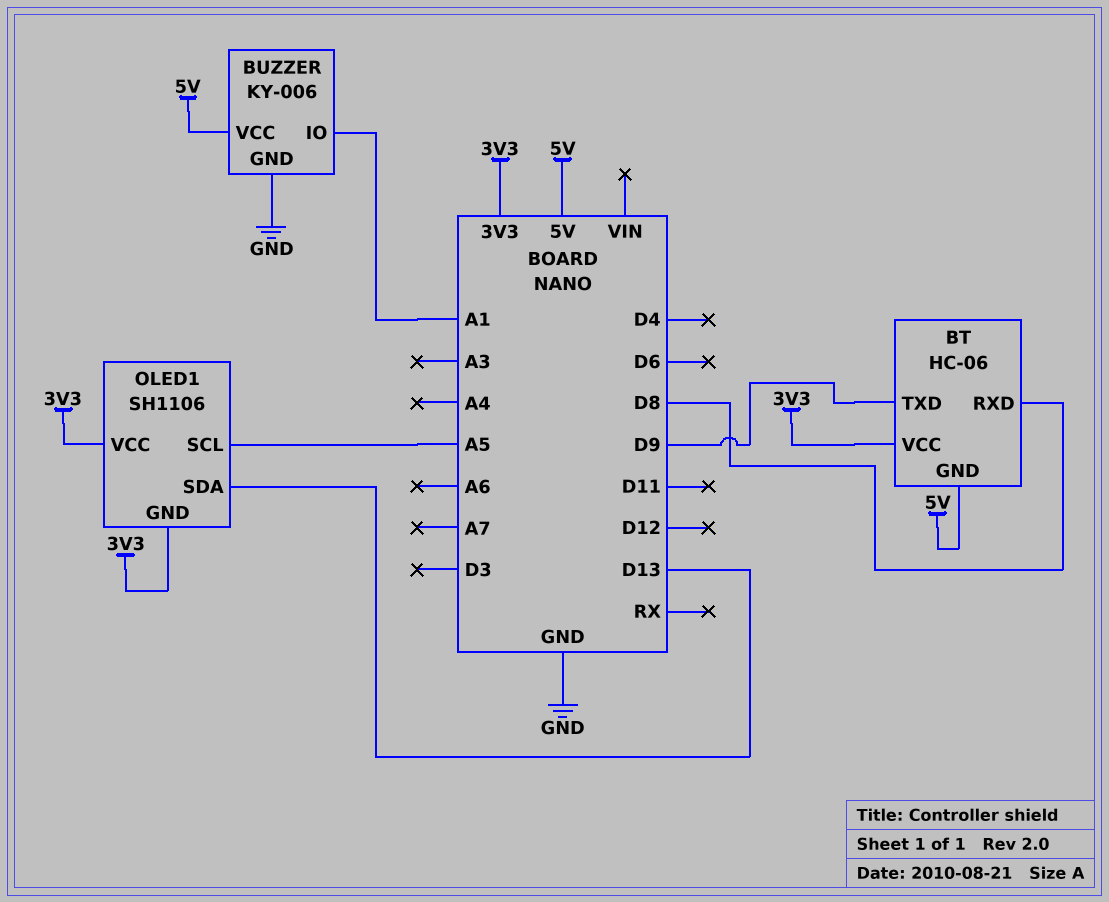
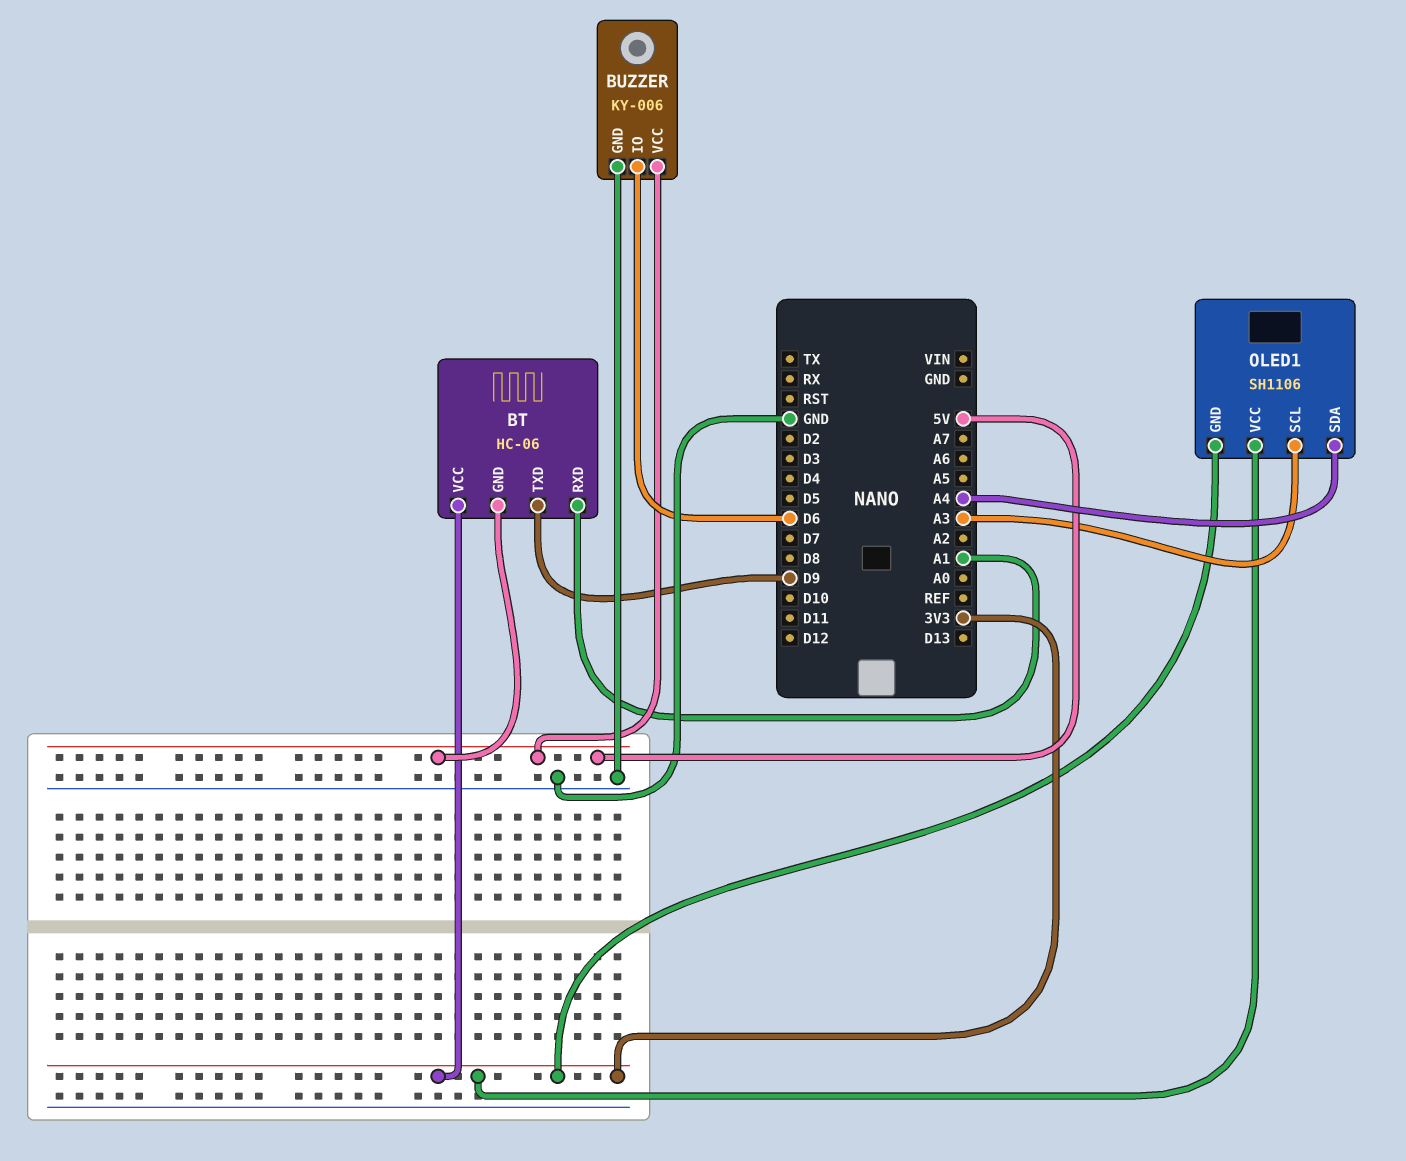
BT pin RXD: D8 -> A1
BUZZER pin IO: A1 -> D6
OLED1 pin SCL: A5 -> A3
OLED1 pin SDA: D13 -> A4

